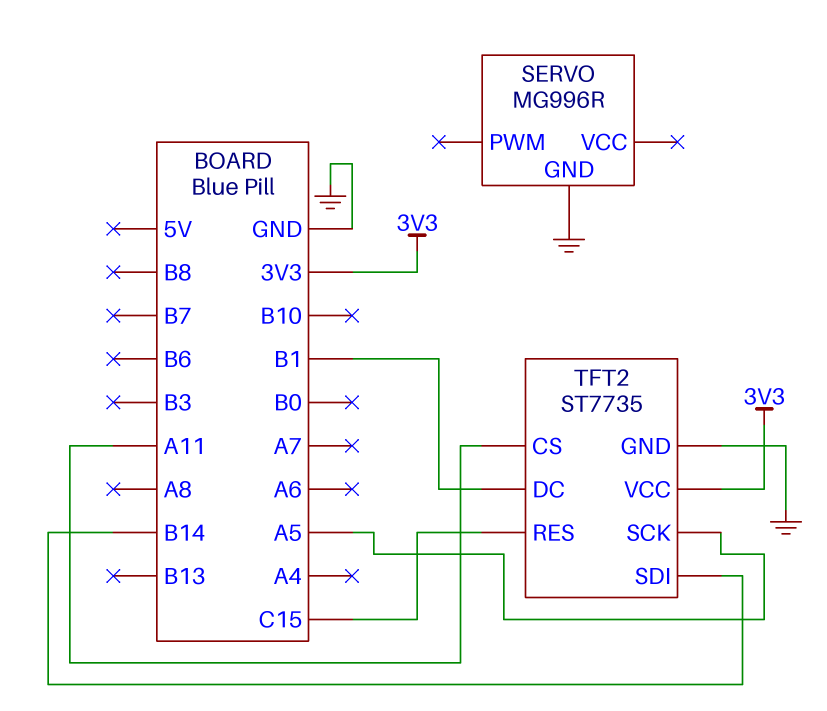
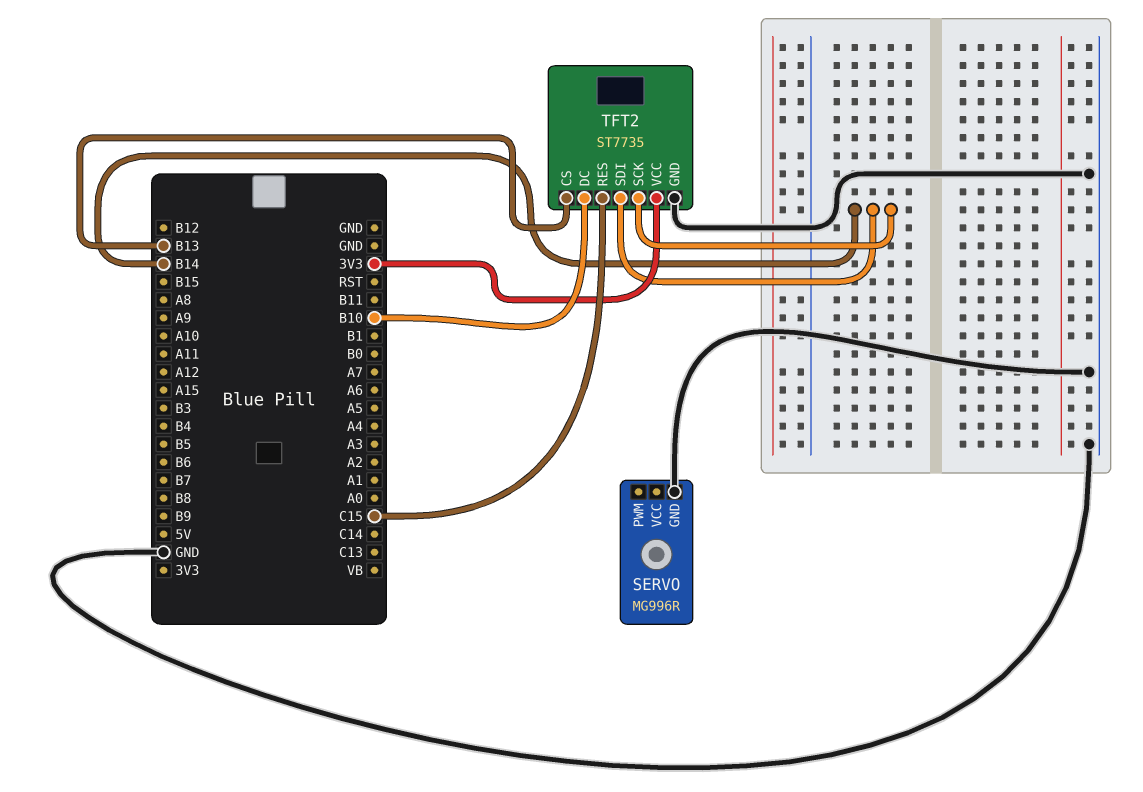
TFT2 pin CS: A11 -> B13
TFT2 pin DC: B1 -> B10
TFT2 pin SCK: A5 -> B14

